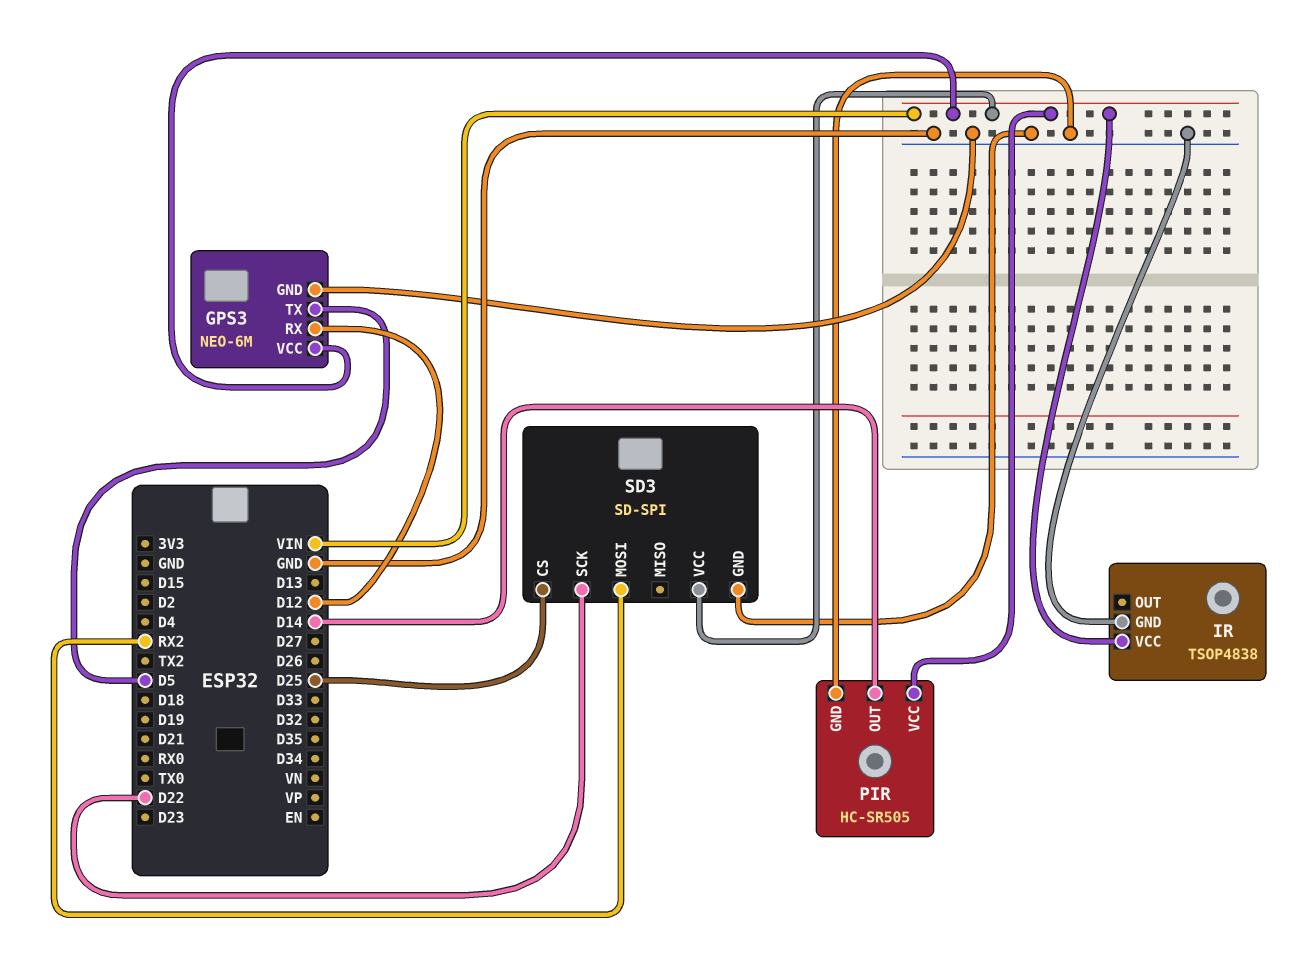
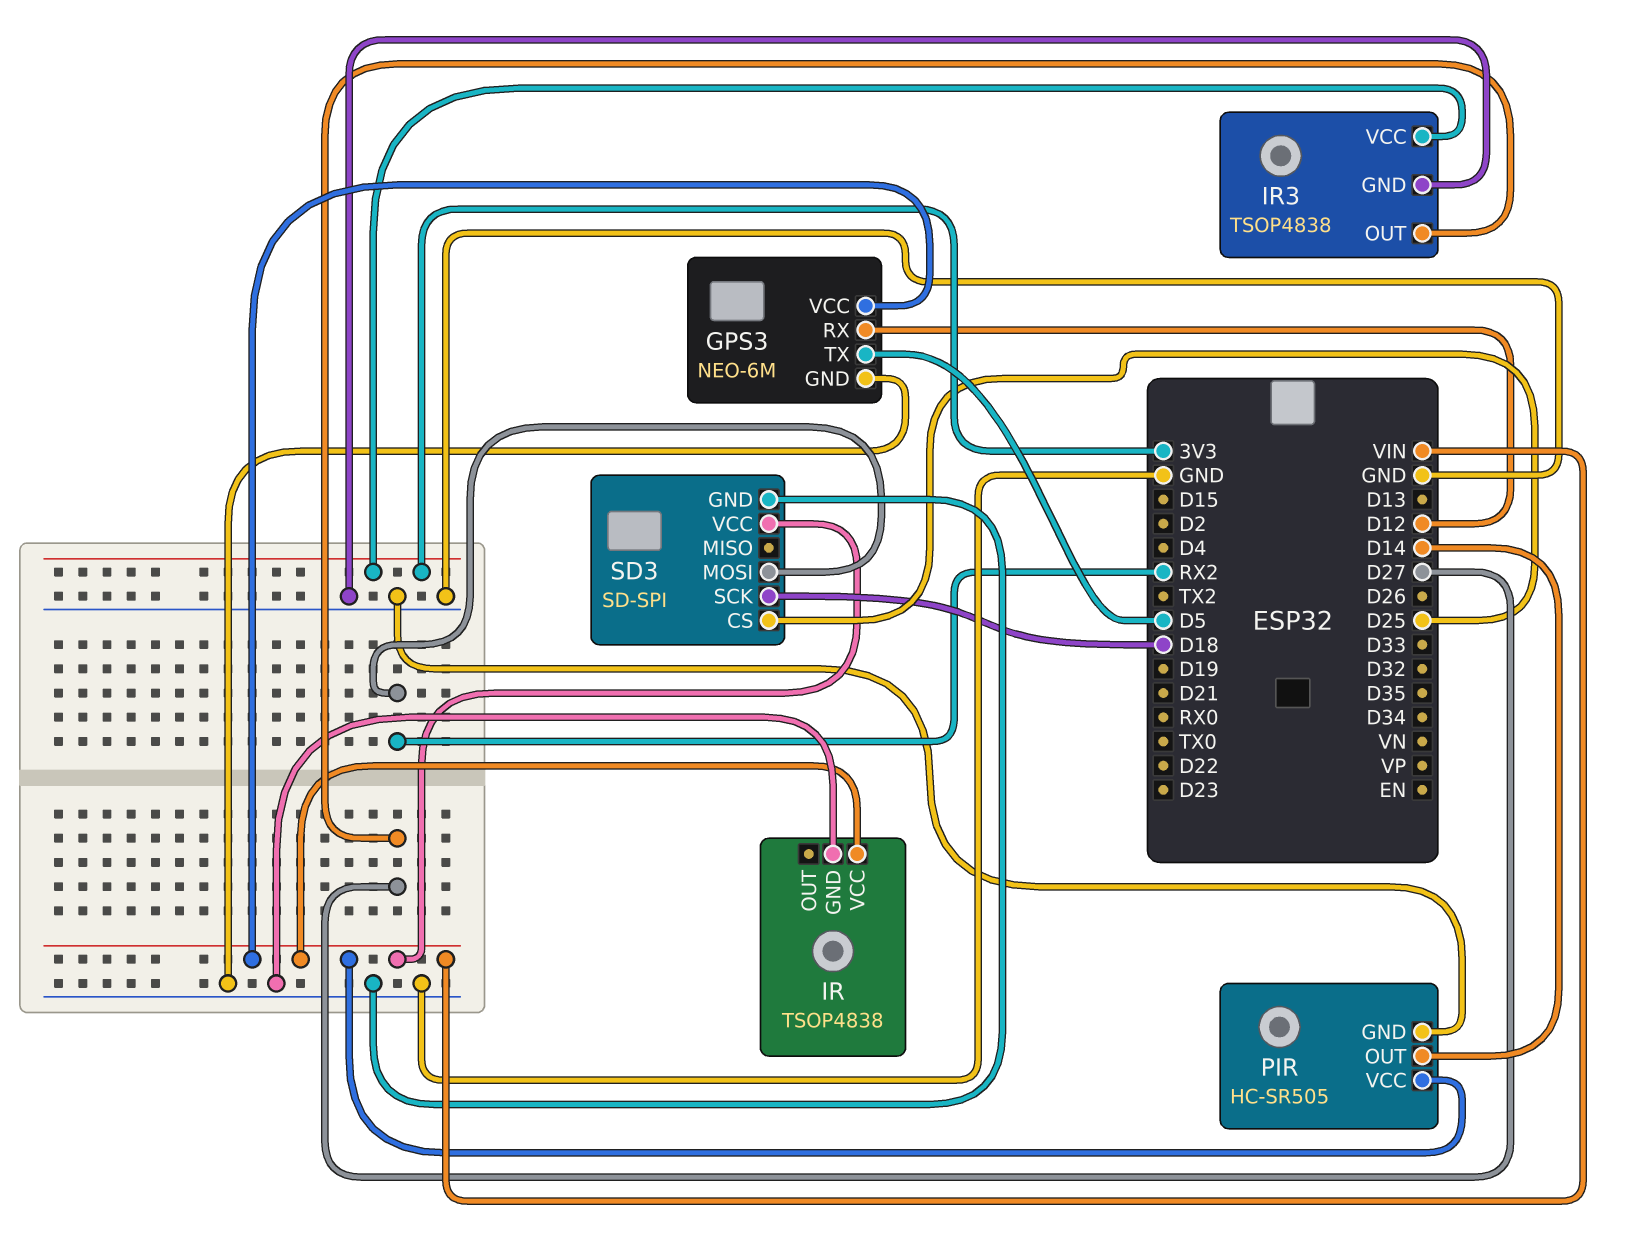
IR3: none -> TSOP4838
IR3 pin GND: none -> GND
IR3 pin OUT: none -> D27
IR3 pin VCC: none -> 3V3
SD3 pin SCK: D22 -> D18

